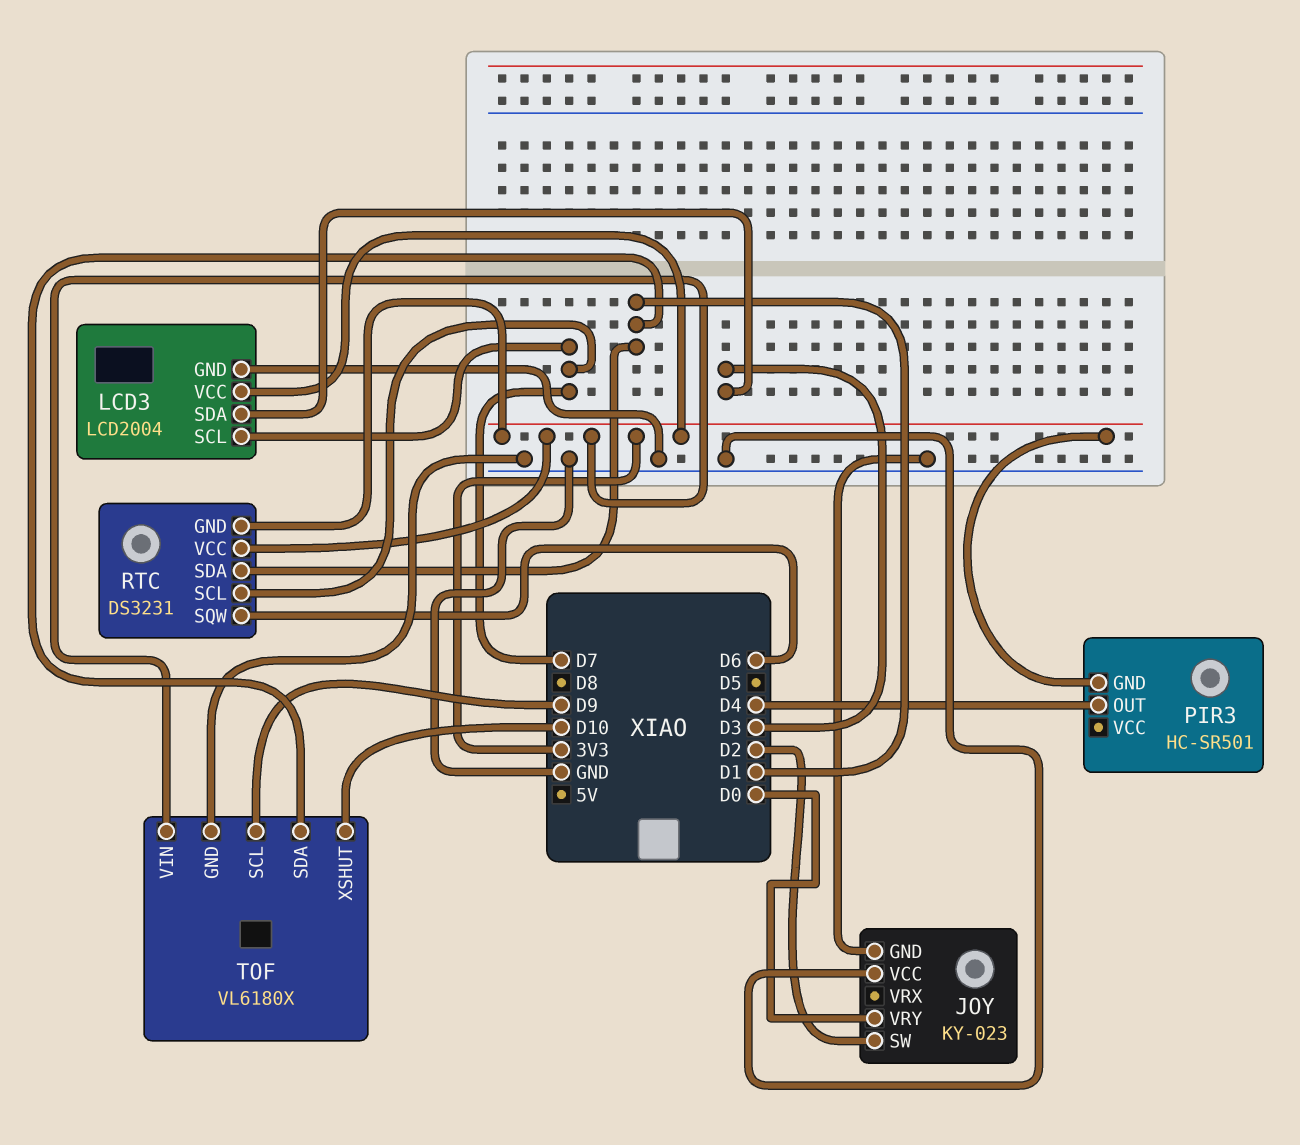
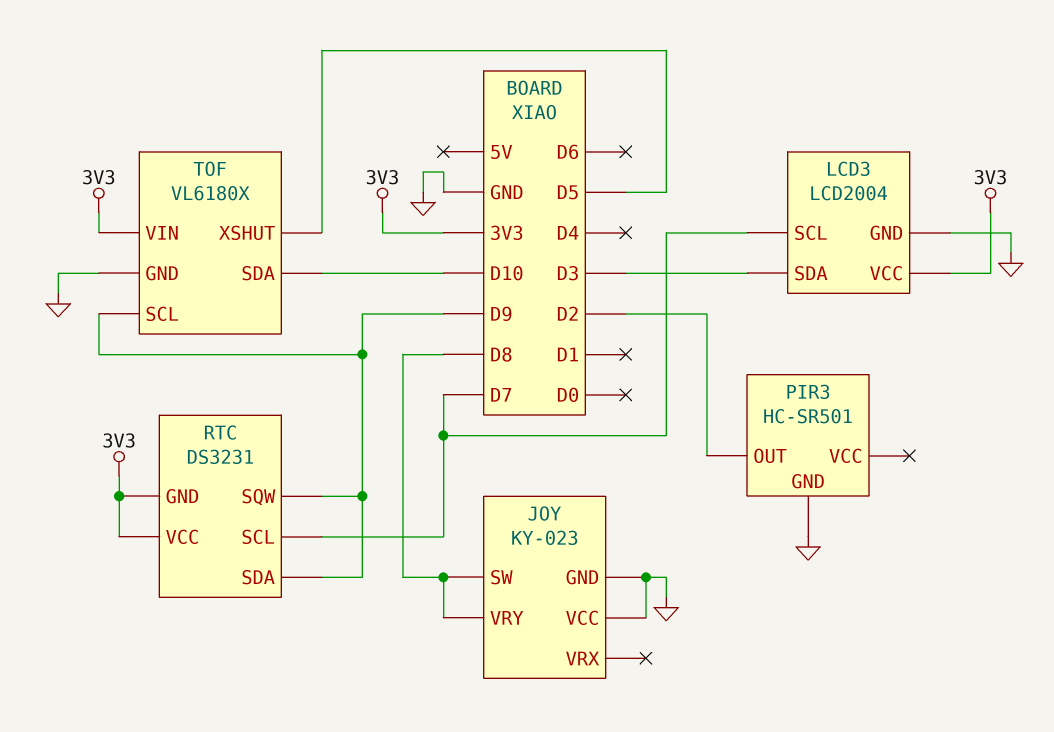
JOY pin SW: D2 -> D8
JOY pin VRY: D0 -> D8
PIR3 pin GND: 3V3 -> GND
PIR3 pin OUT: D4 -> D2
RTC pin SDA: D1 -> D9
RTC pin SQW: D6 -> D9
TOF pin SDA: D1 -> D10
TOF pin XSHUT: D10 -> D5

